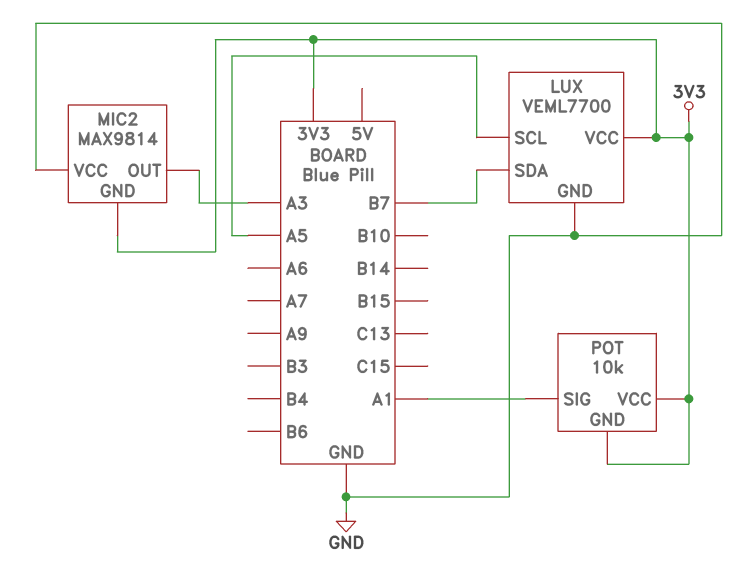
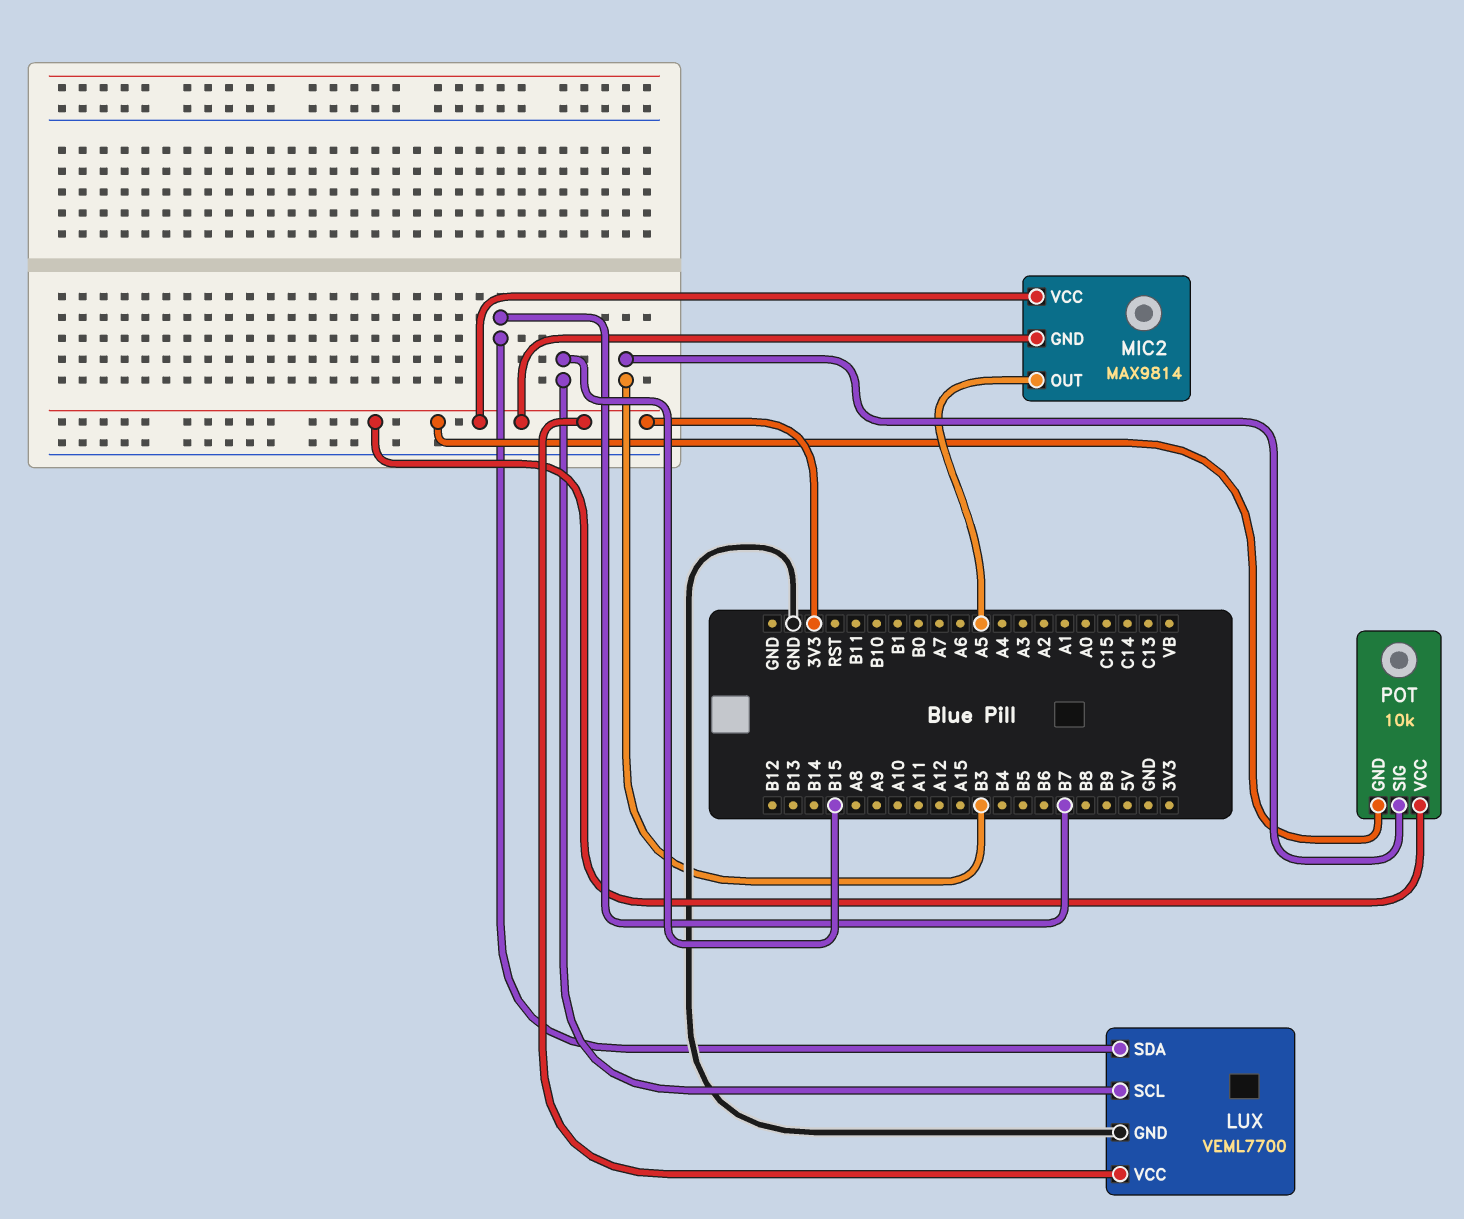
LUX pin SCL: A5 -> B15
MIC2 pin OUT: A3 -> A5
MIC2 pin VCC: GND -> 3V3
POT pin SIG: A1 -> B3

